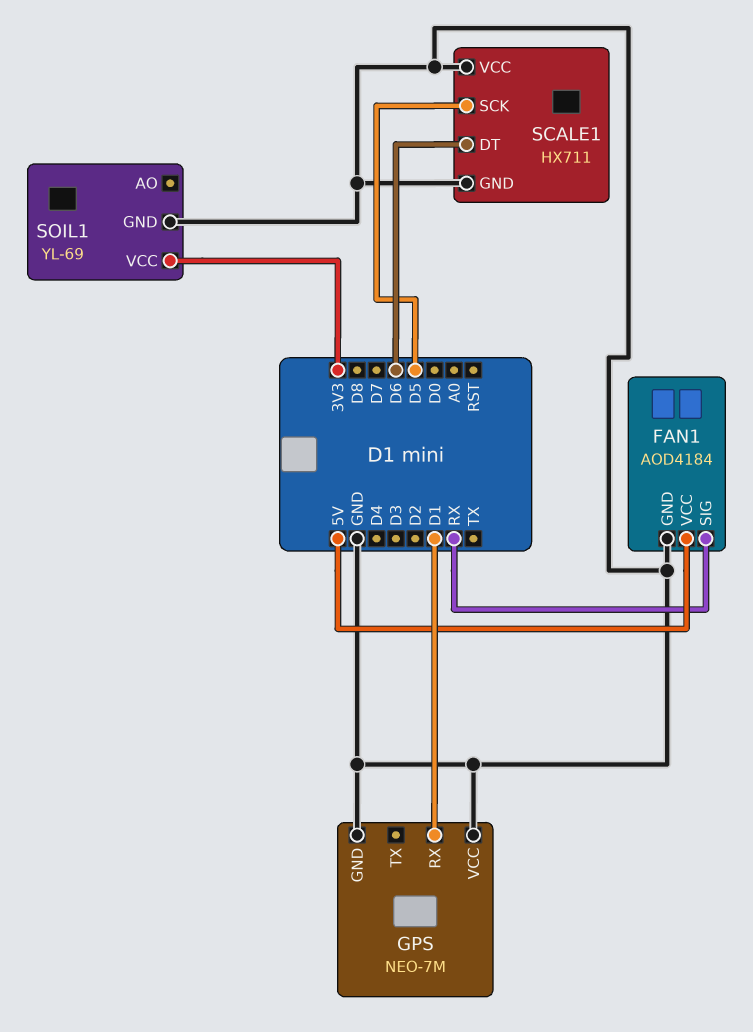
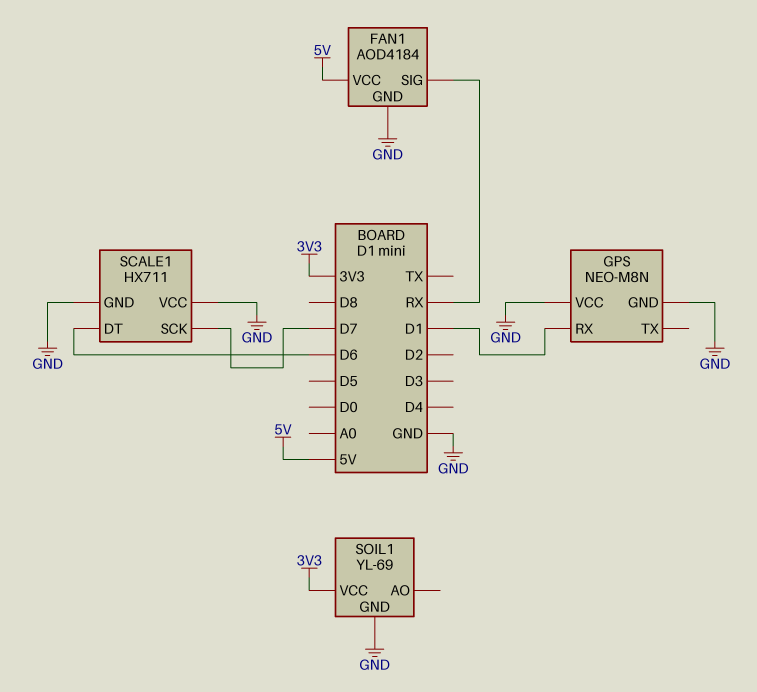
GPS: NEO-7M -> NEO-M8N
SCALE1 pin SCK: D5 -> D7

